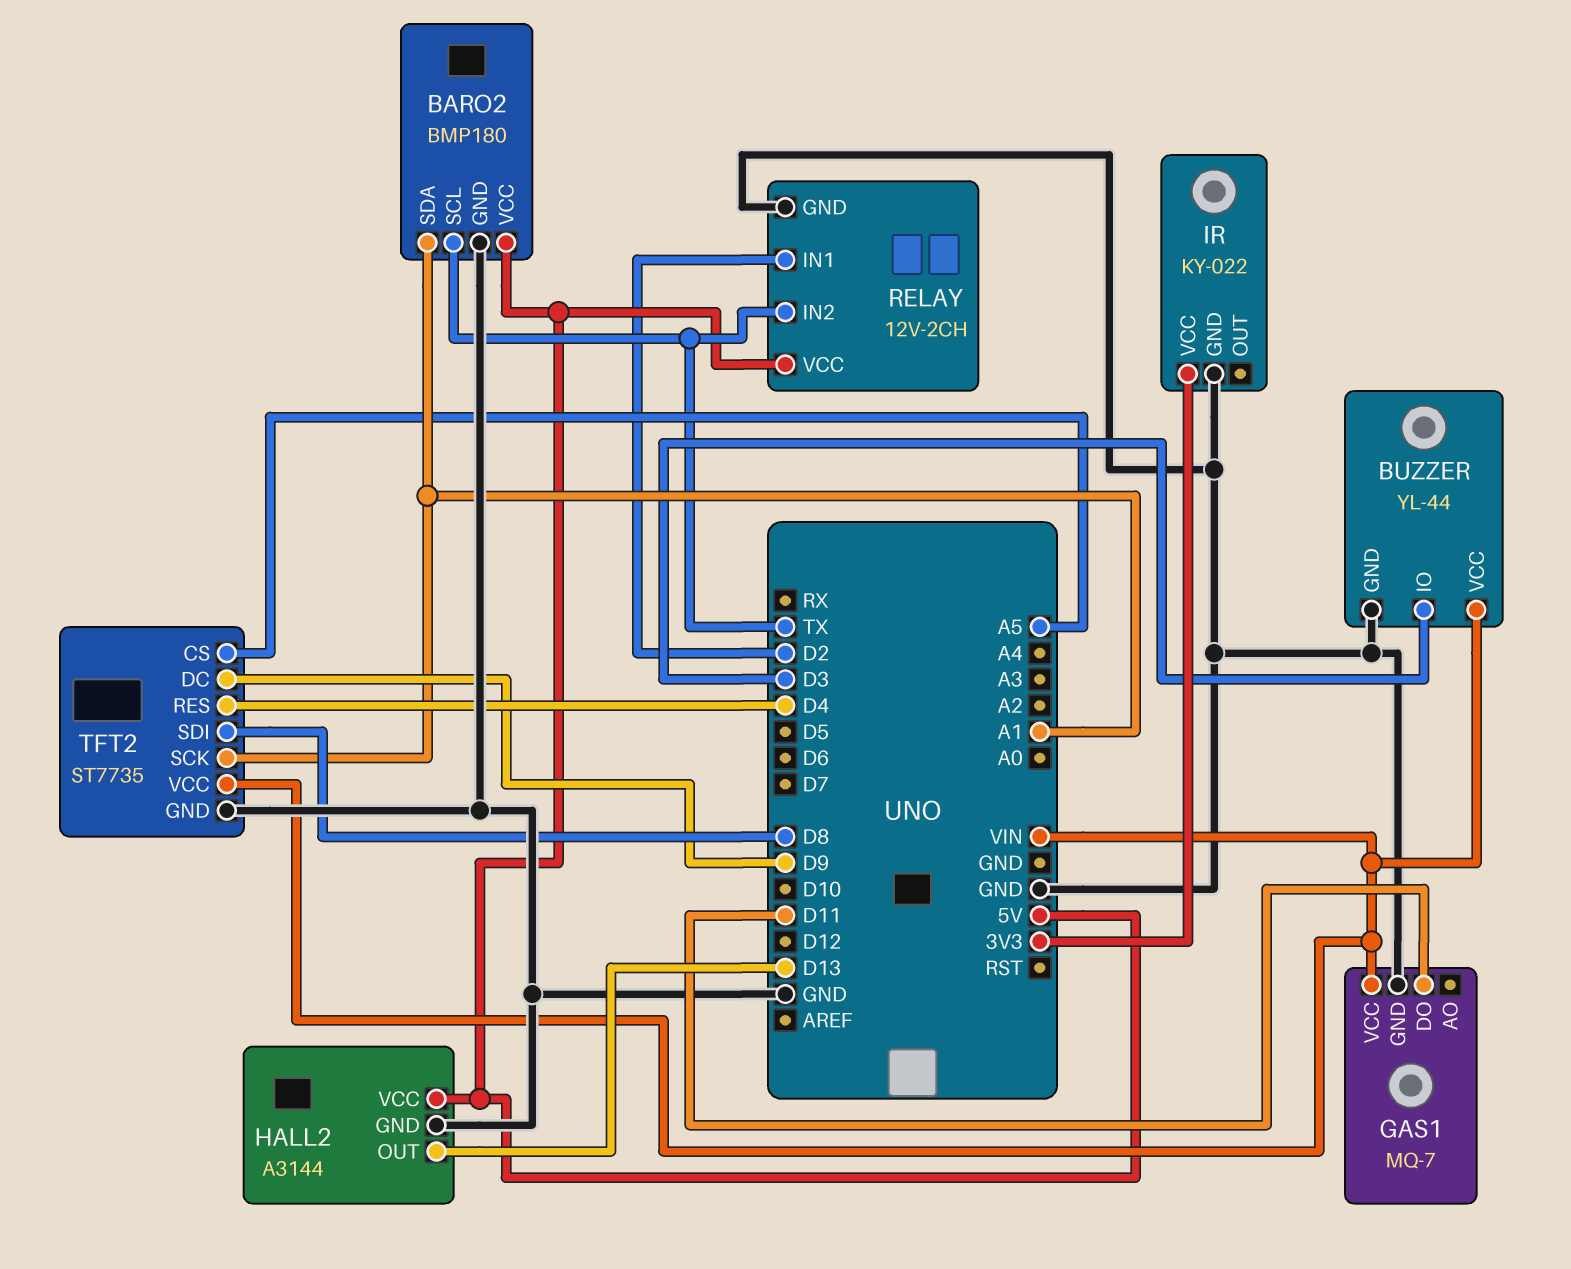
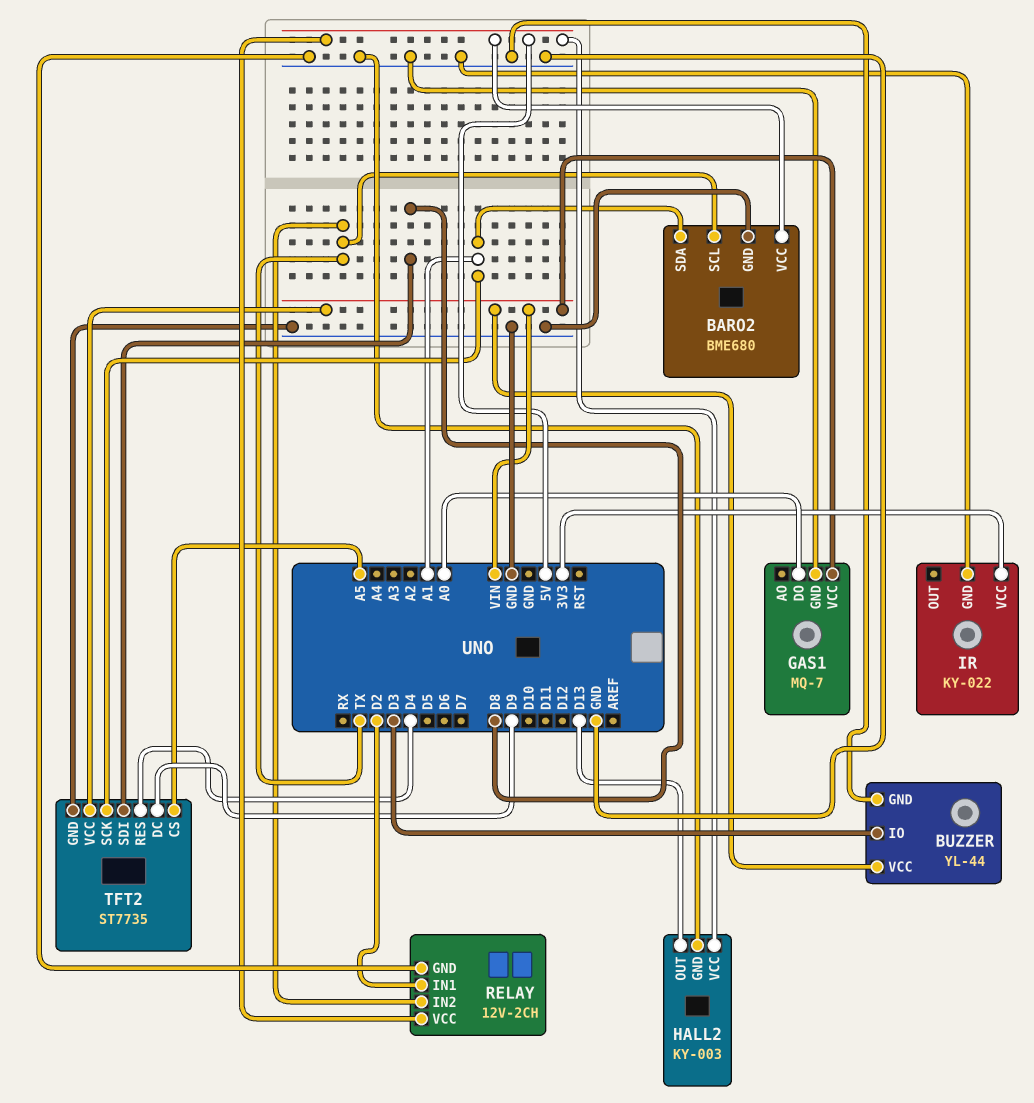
BARO2: BMP180 -> BME680
GAS1 pin DO: D11 -> A0
HALL2: A3144 -> KY-003

